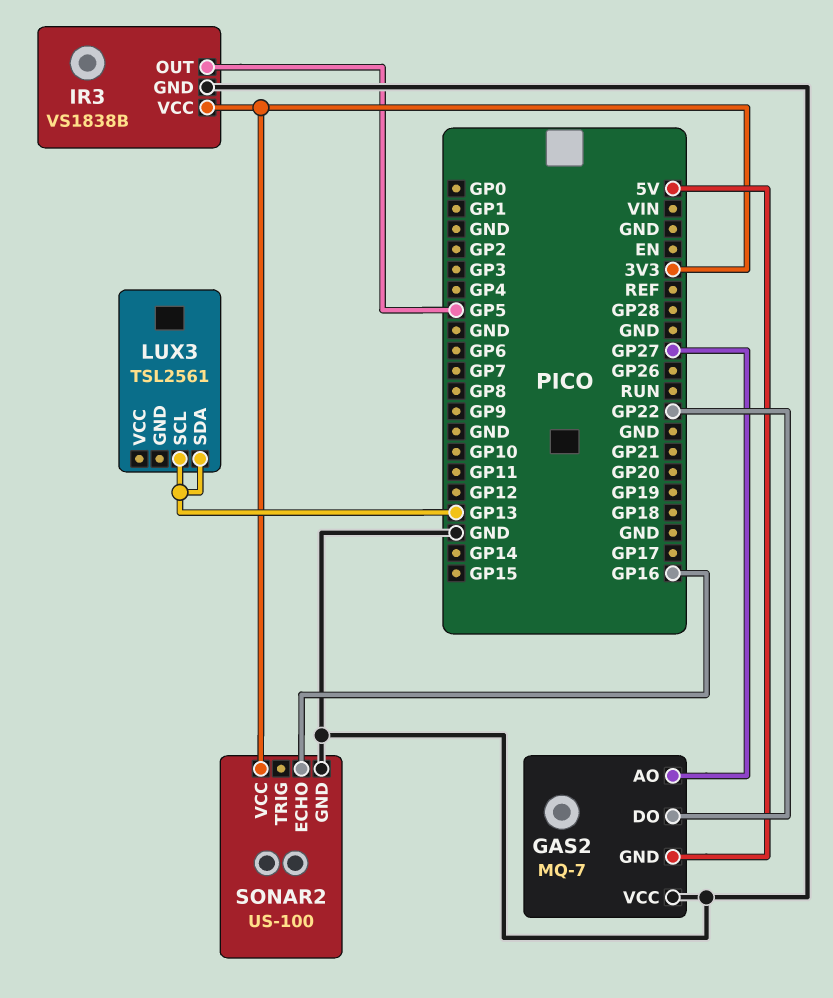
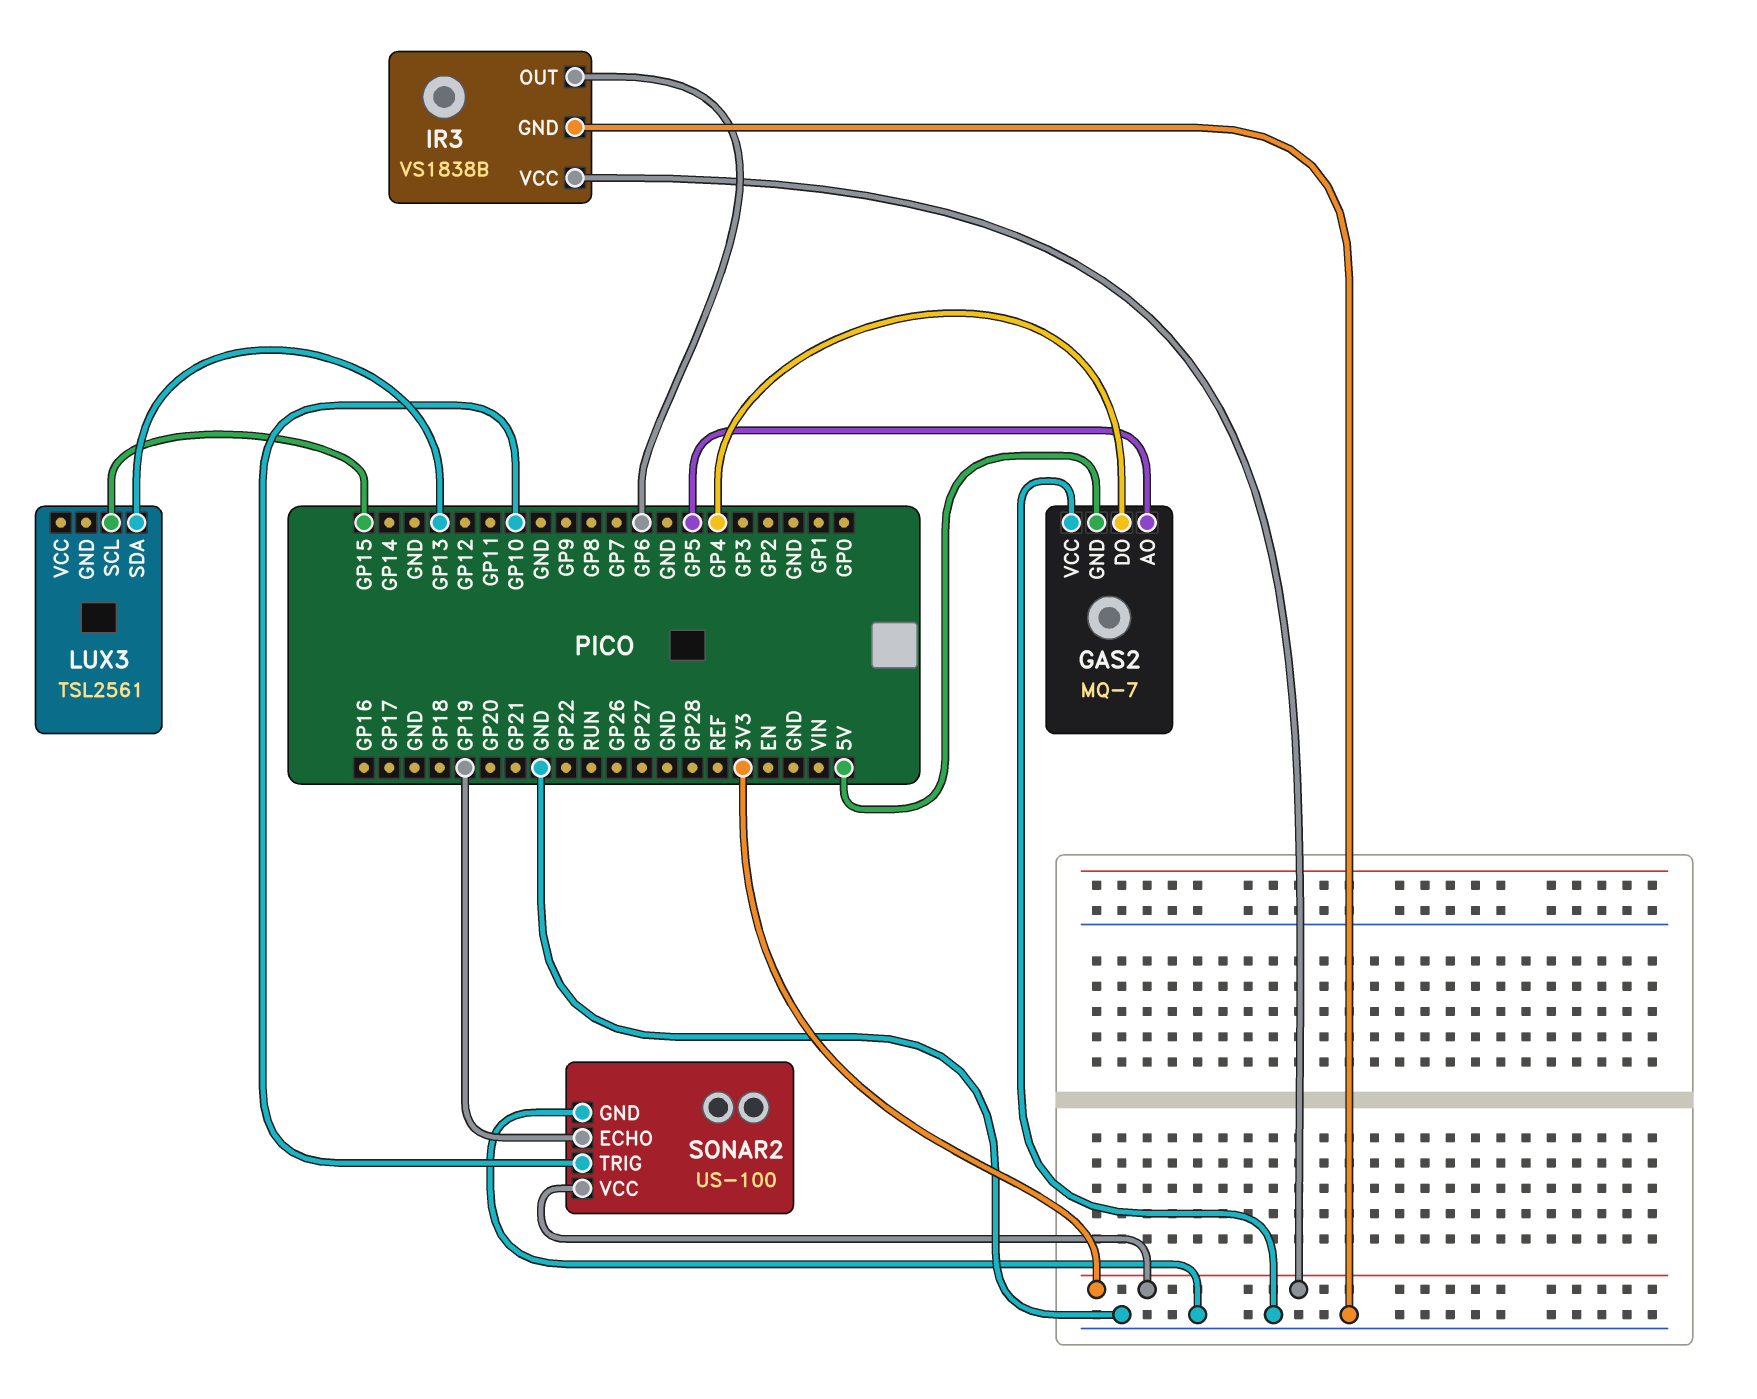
GAS2 pin AO: GP27 -> GP5
GAS2 pin DO: GP22 -> GP4
IR3 pin OUT: GP5 -> GP6
LUX3 pin SCL: GP13 -> GP15
SONAR2 pin ECHO: GP16 -> GP19
SONAR2 pin TRIG: none -> GP10

